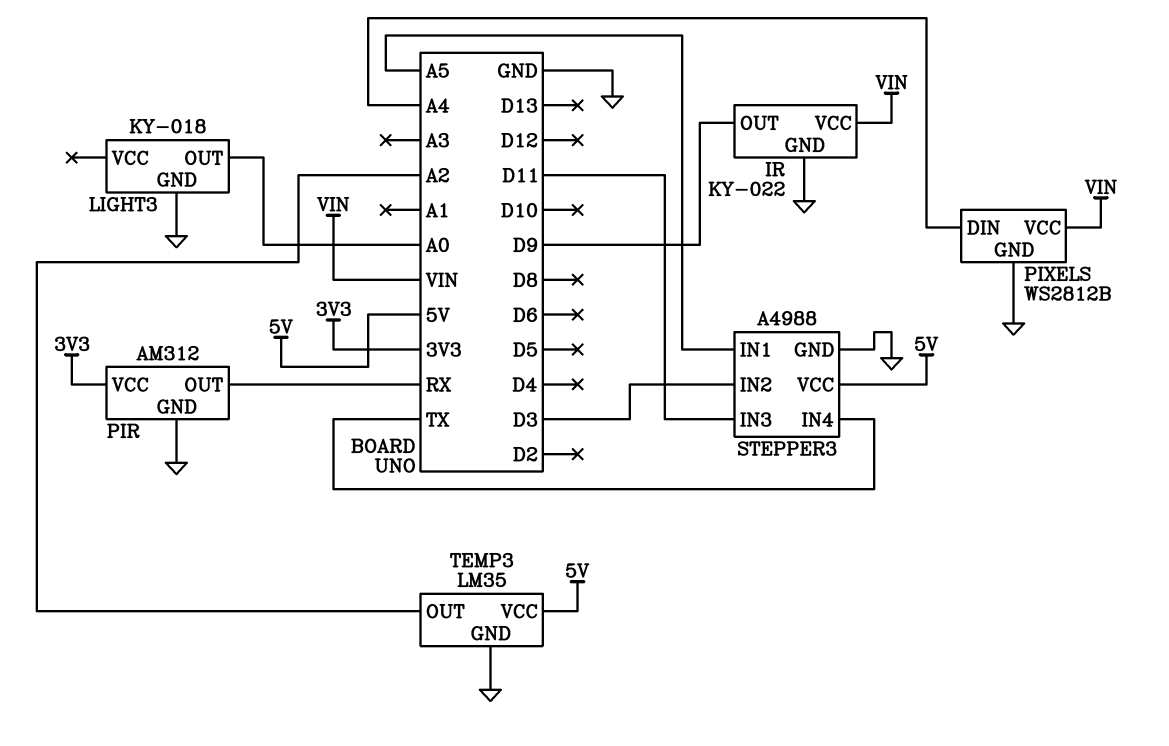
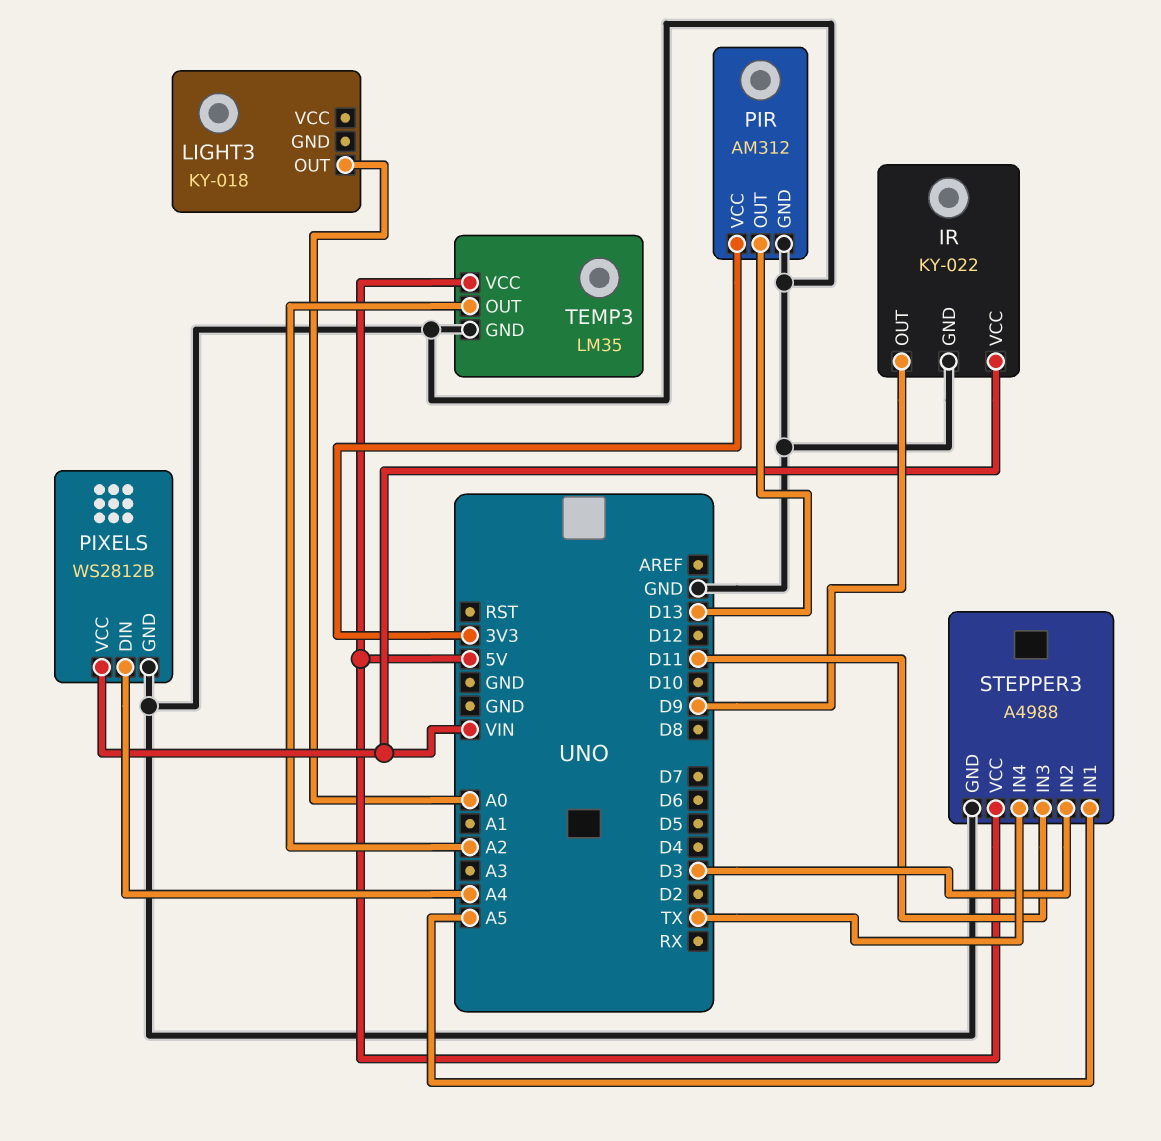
LIGHT3 pin GND: GND -> none
PIR pin OUT: RX -> D13

